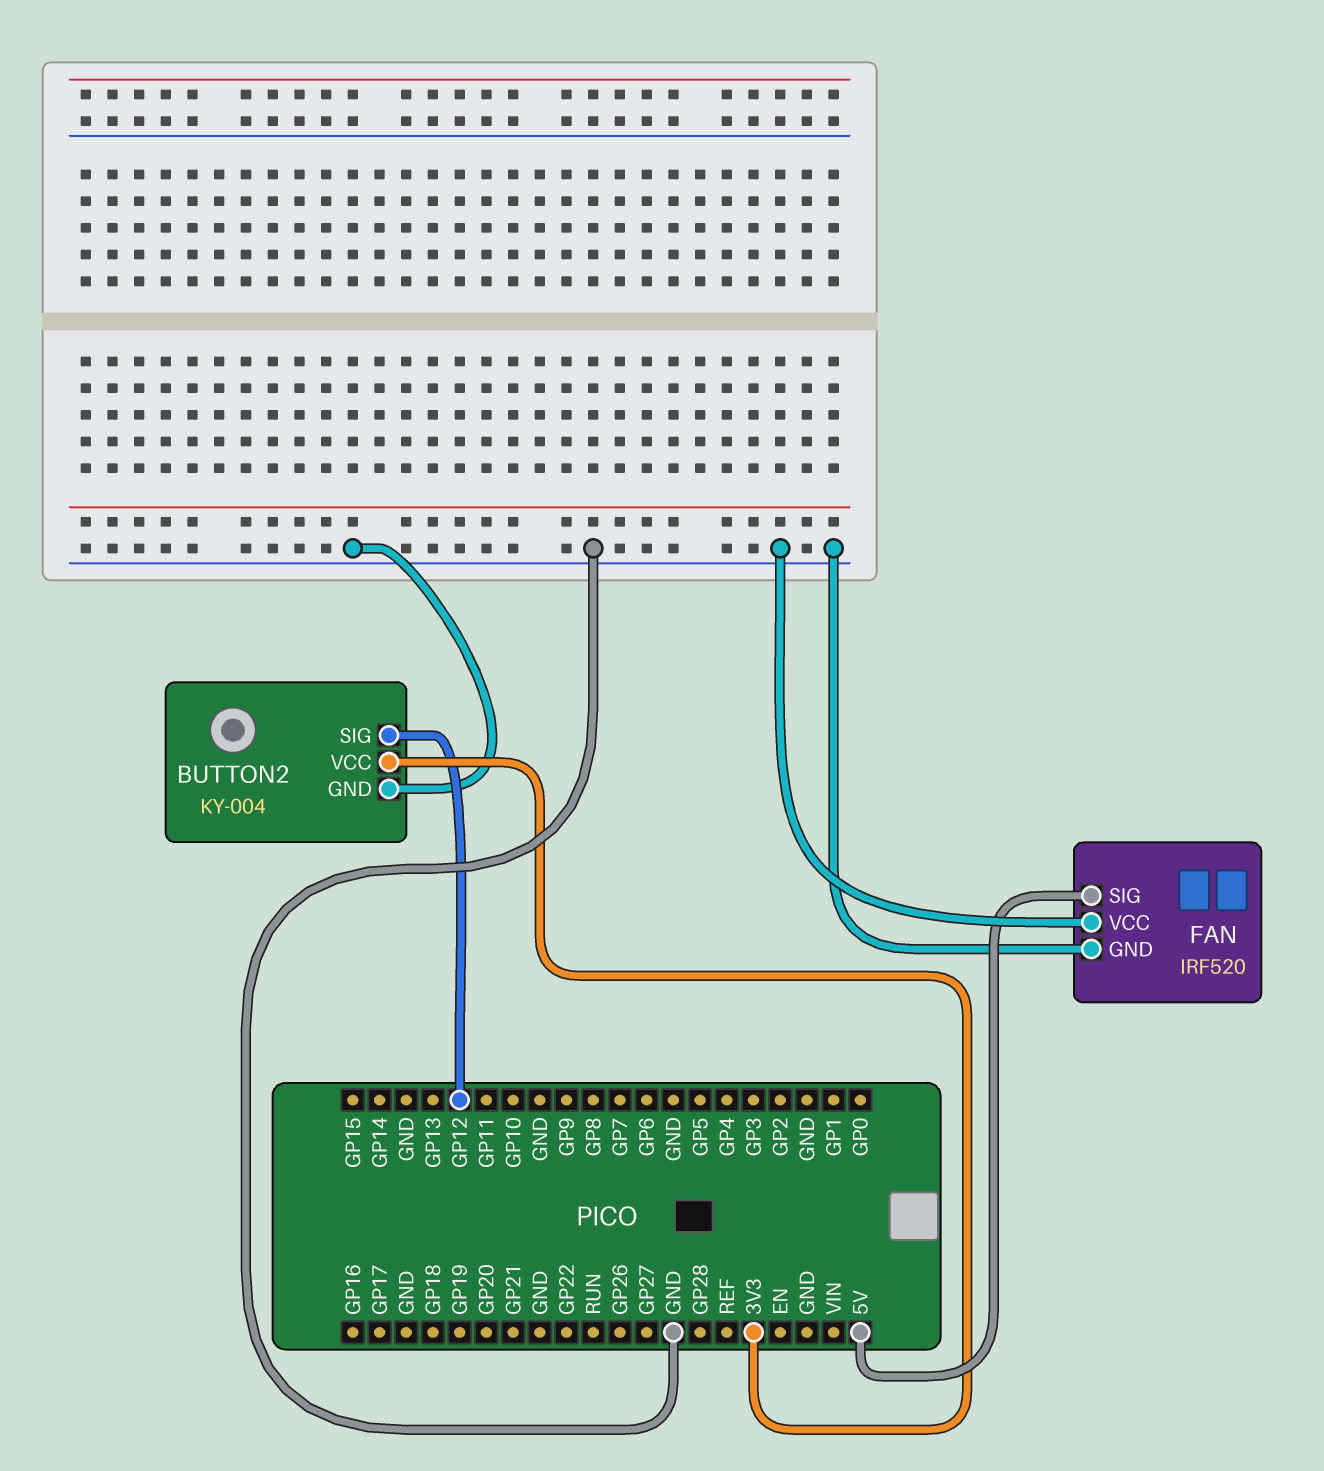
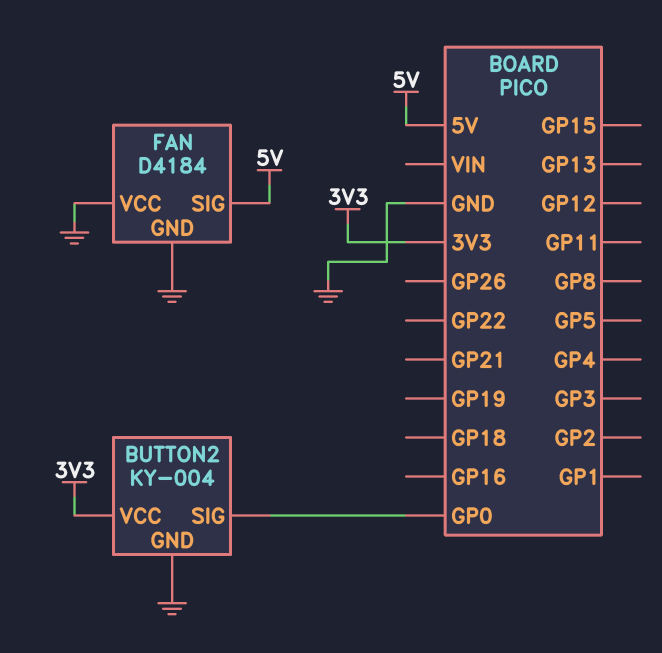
BUTTON2 pin SIG: GP12 -> GP0
FAN: IRF520 -> D4184

